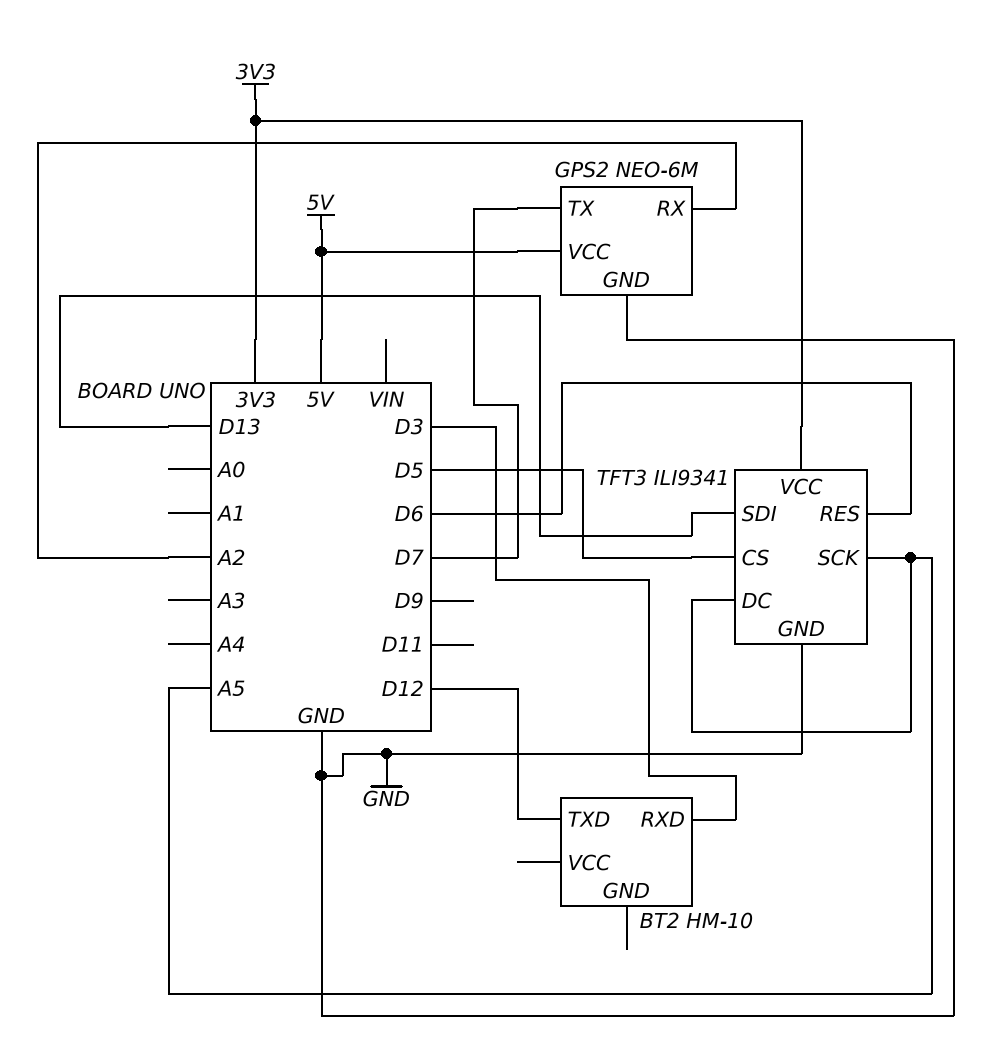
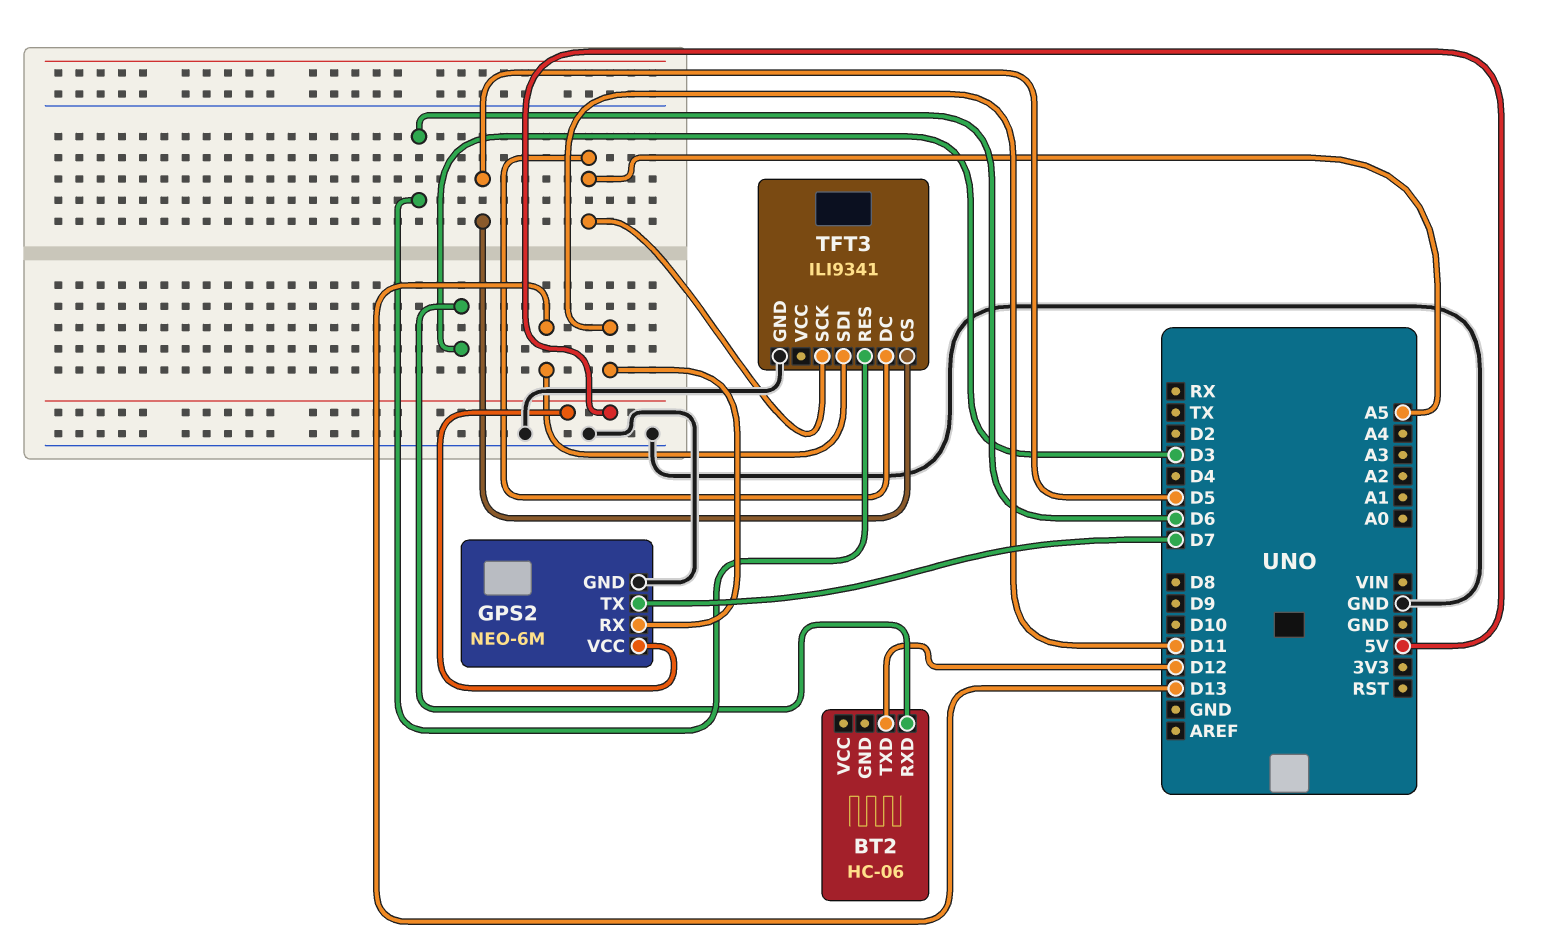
BT2: HM-10 -> HC-06
GPS2 pin RX: A2 -> D11
TFT3 pin VCC: 3V3 -> none

